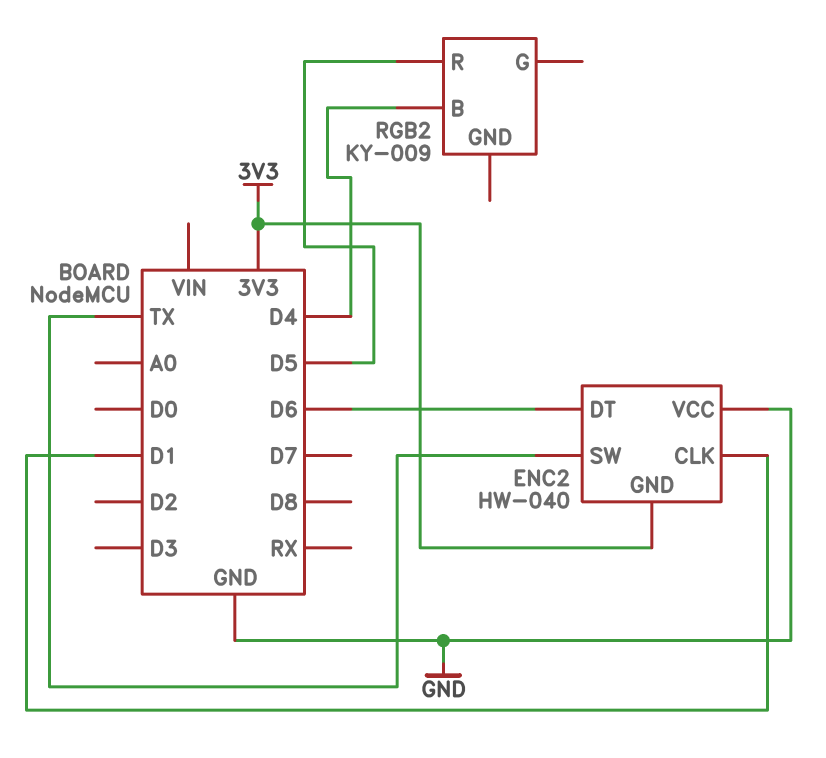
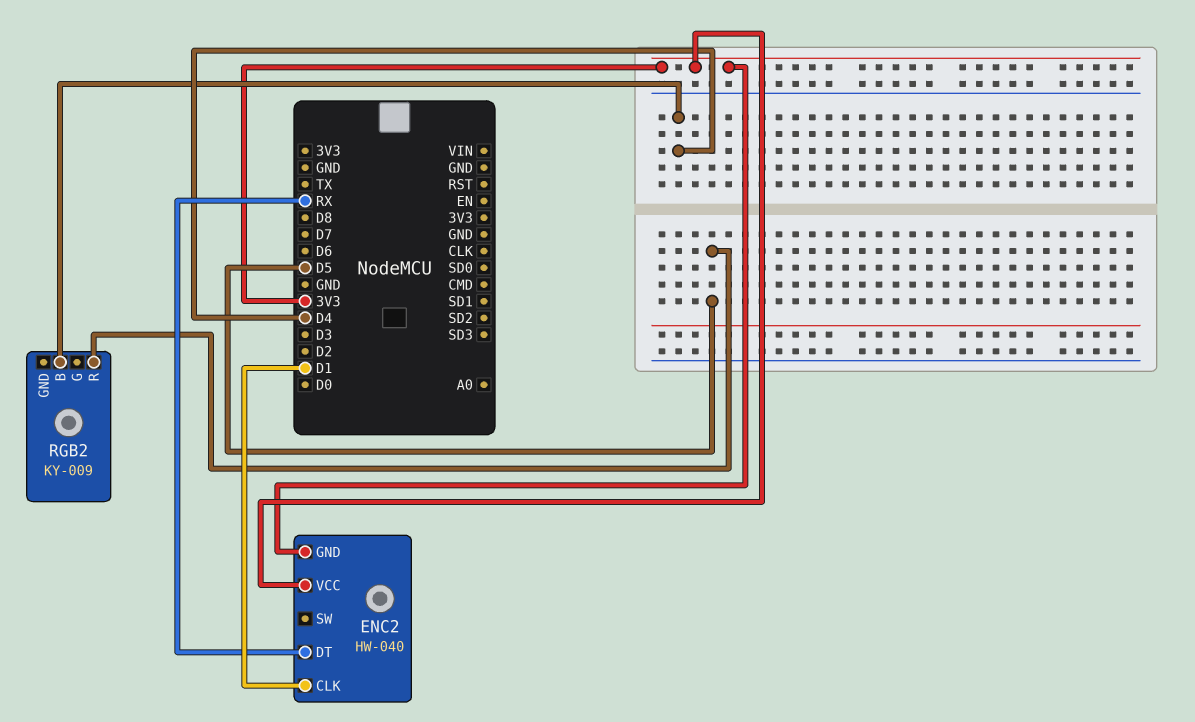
ENC2 pin DT: D6 -> RX
ENC2 pin SW: TX -> none
ENC2 pin VCC: GND -> 3V3

